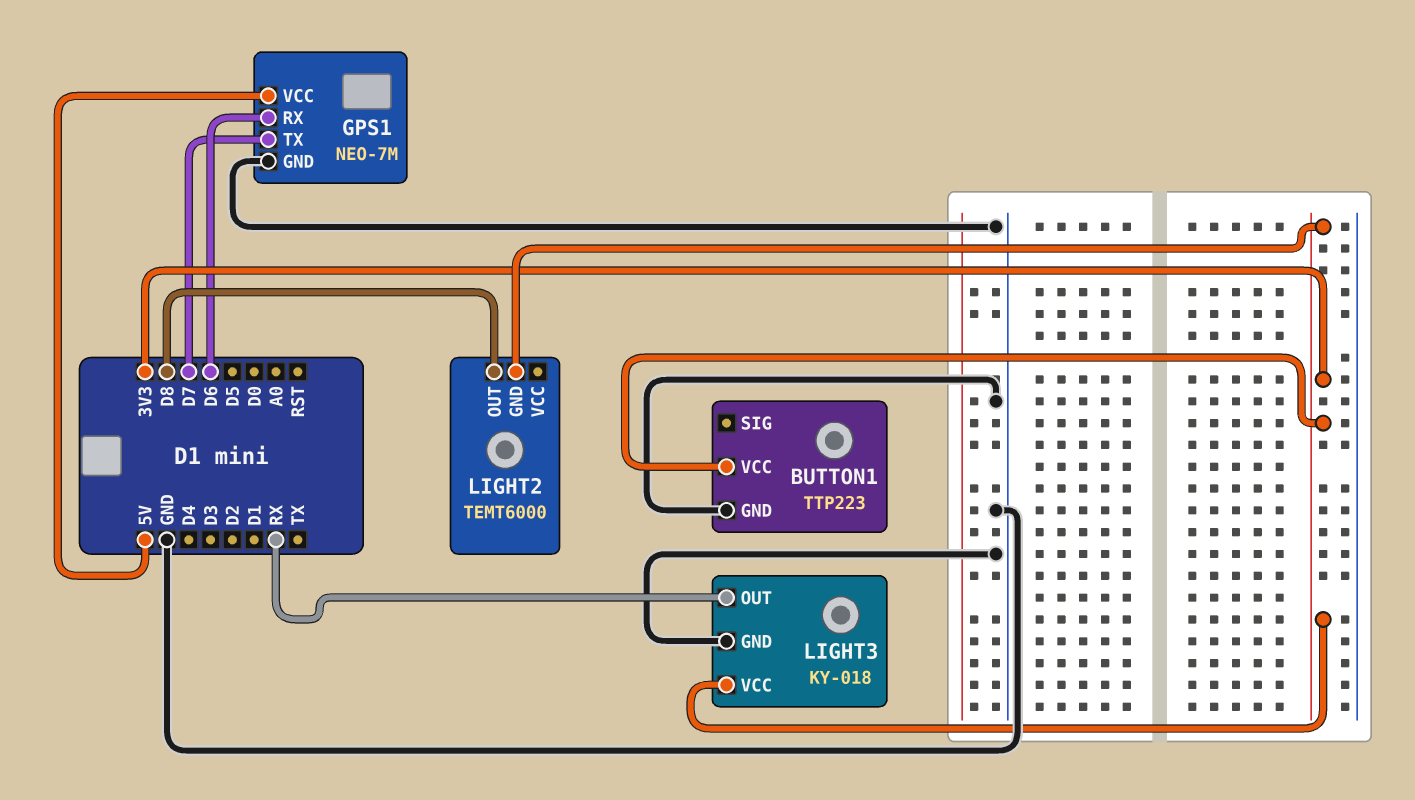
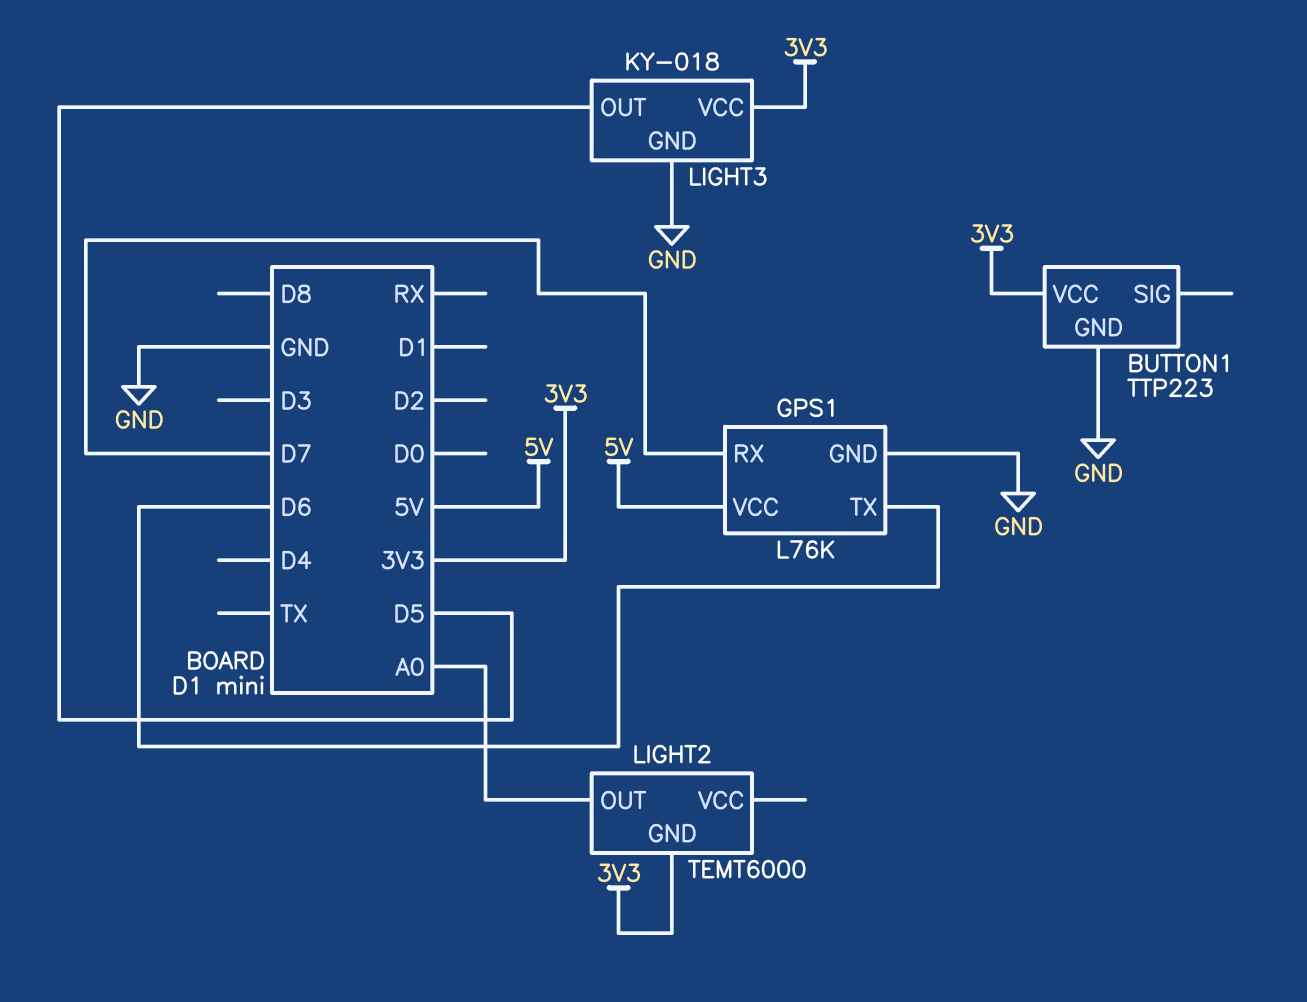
GPS1: NEO-7M -> L76K
GPS1 pin RX: D6 -> D7
GPS1 pin TX: D7 -> D6
LIGHT2 pin OUT: D8 -> A0
LIGHT3 pin OUT: RX -> D5

